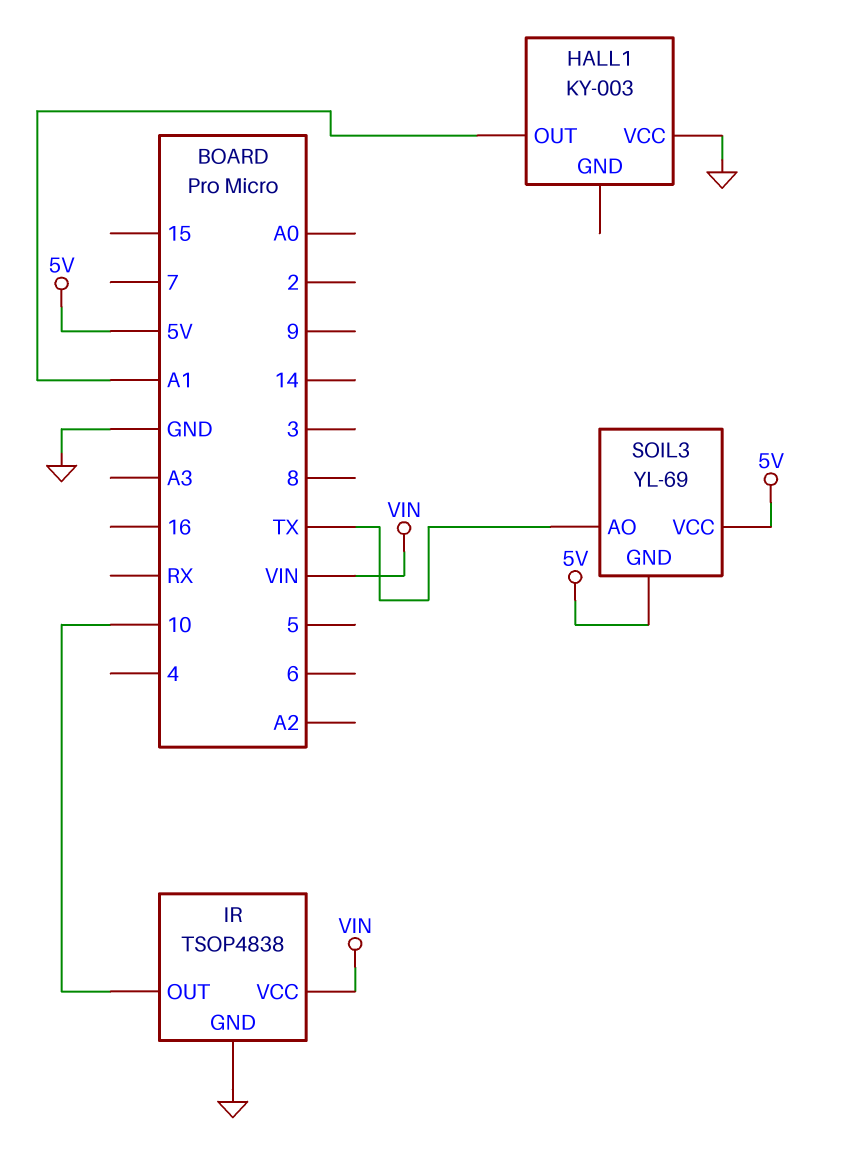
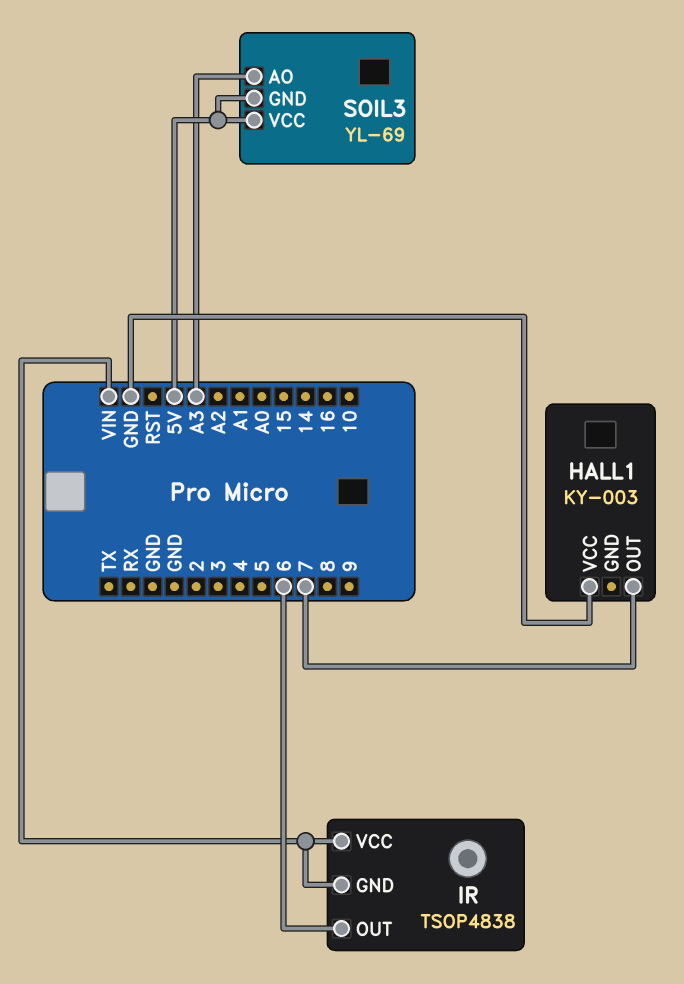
HALL1 pin OUT: A1 -> 7
IR pin GND: GND -> VIN
IR pin OUT: 10 -> 6
SOIL3 pin AO: TX -> A3

